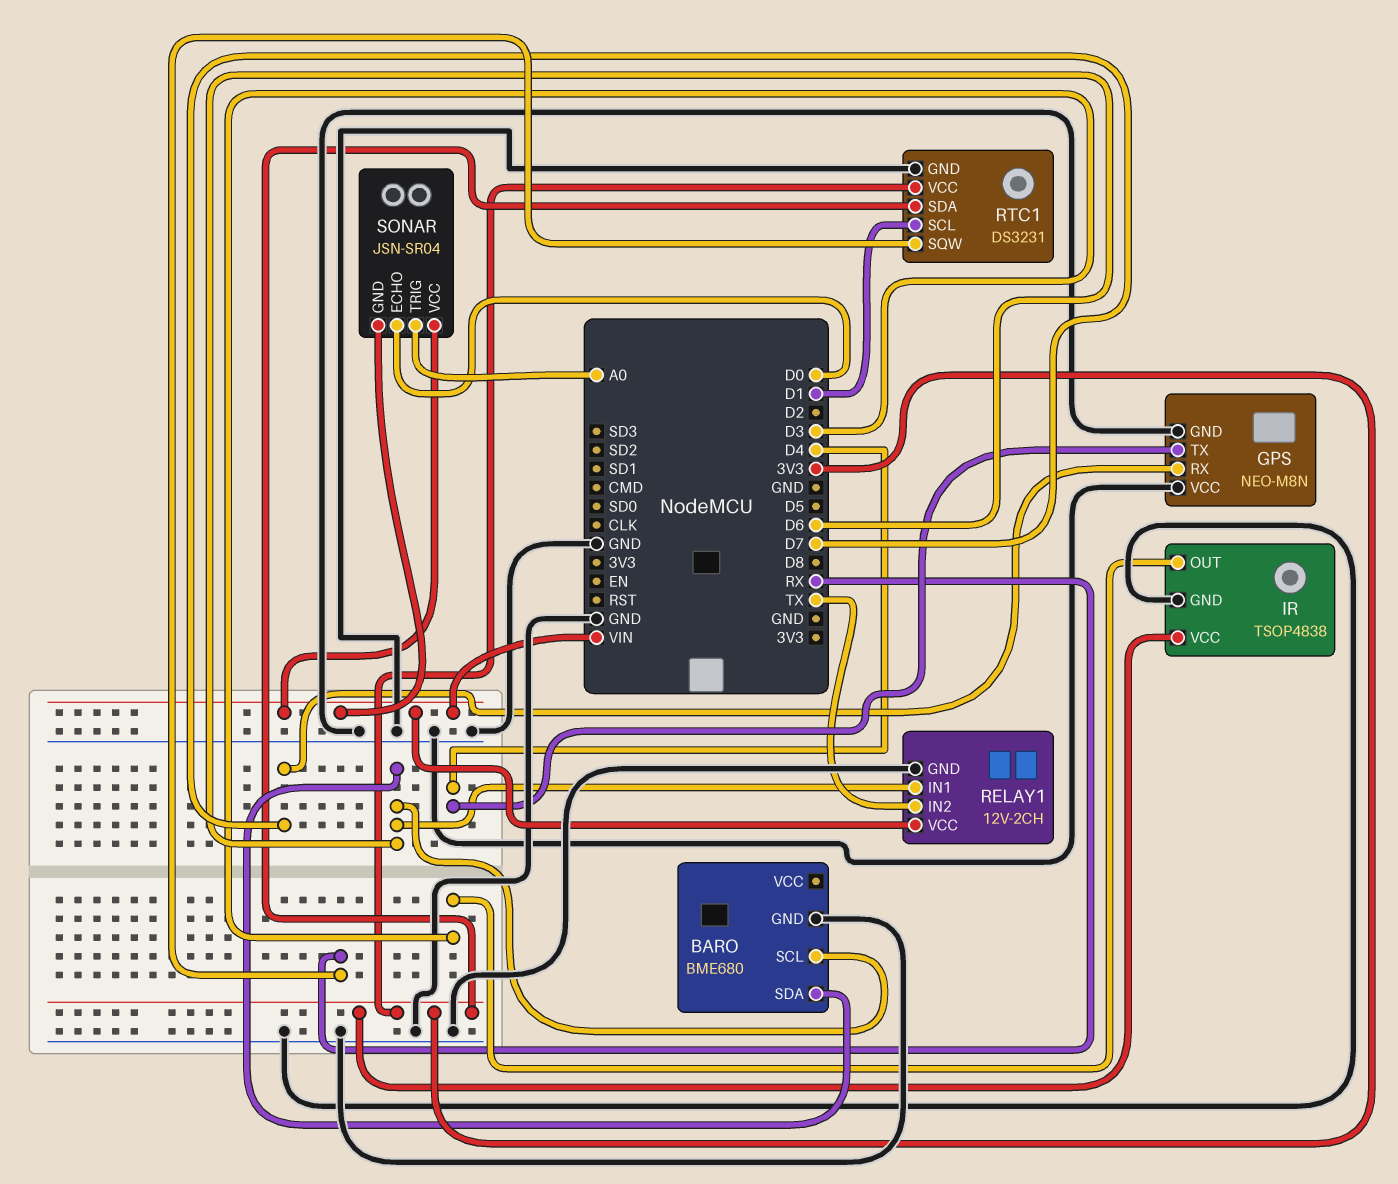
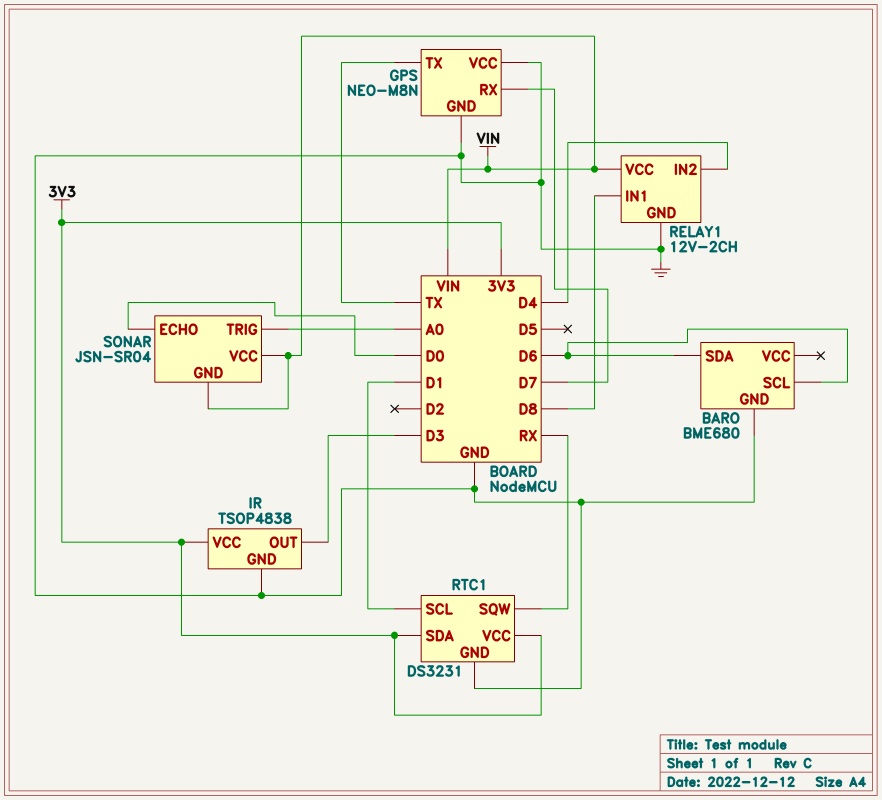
GPS pin TX: D4 -> TX
RELAY1 pin IN1: D6 -> D8
RELAY1 pin IN2: TX -> D4

